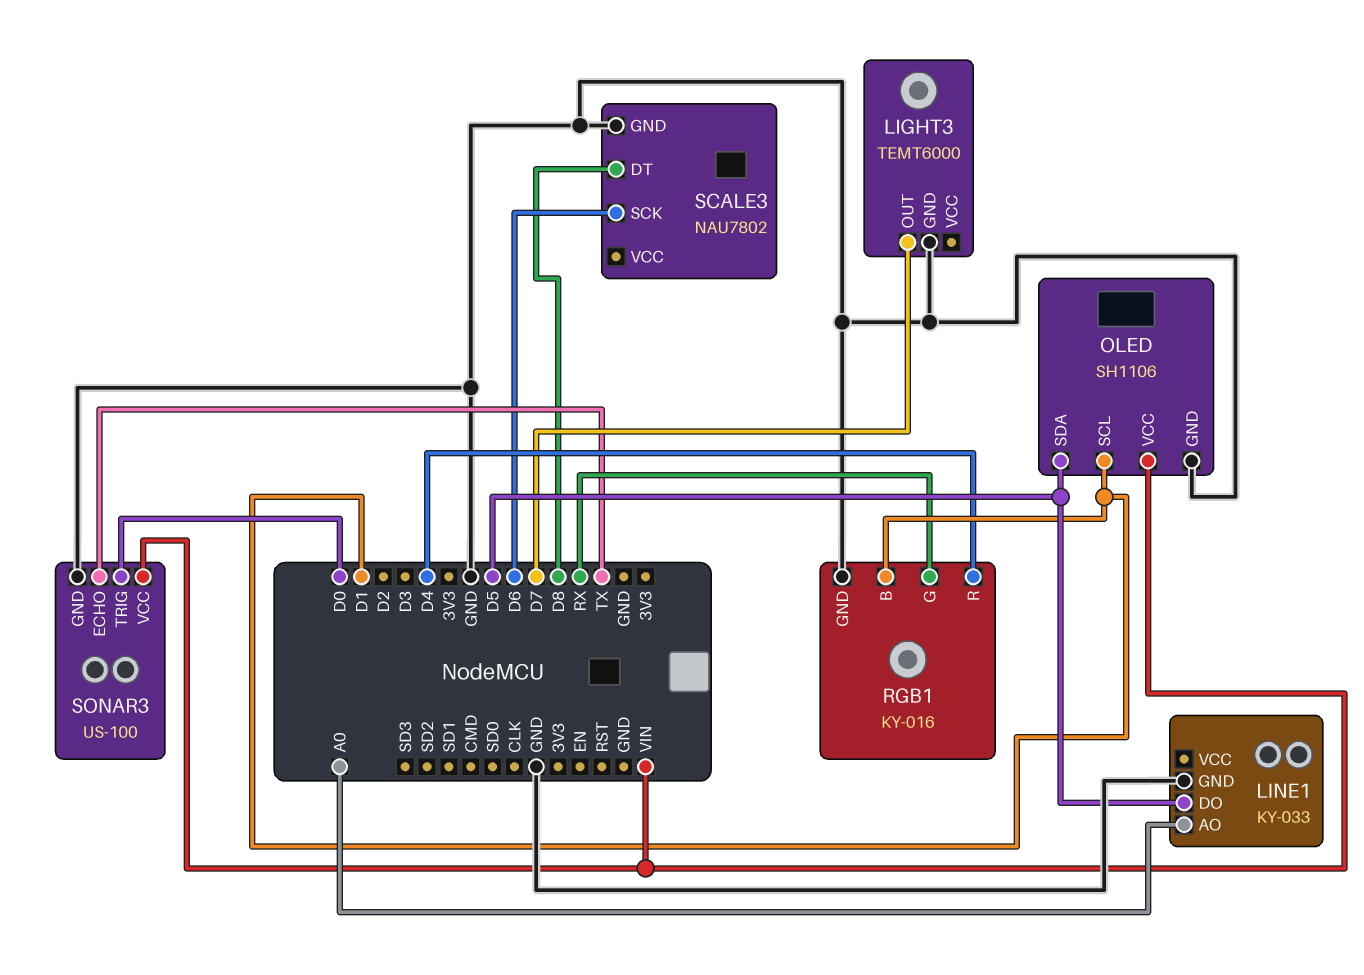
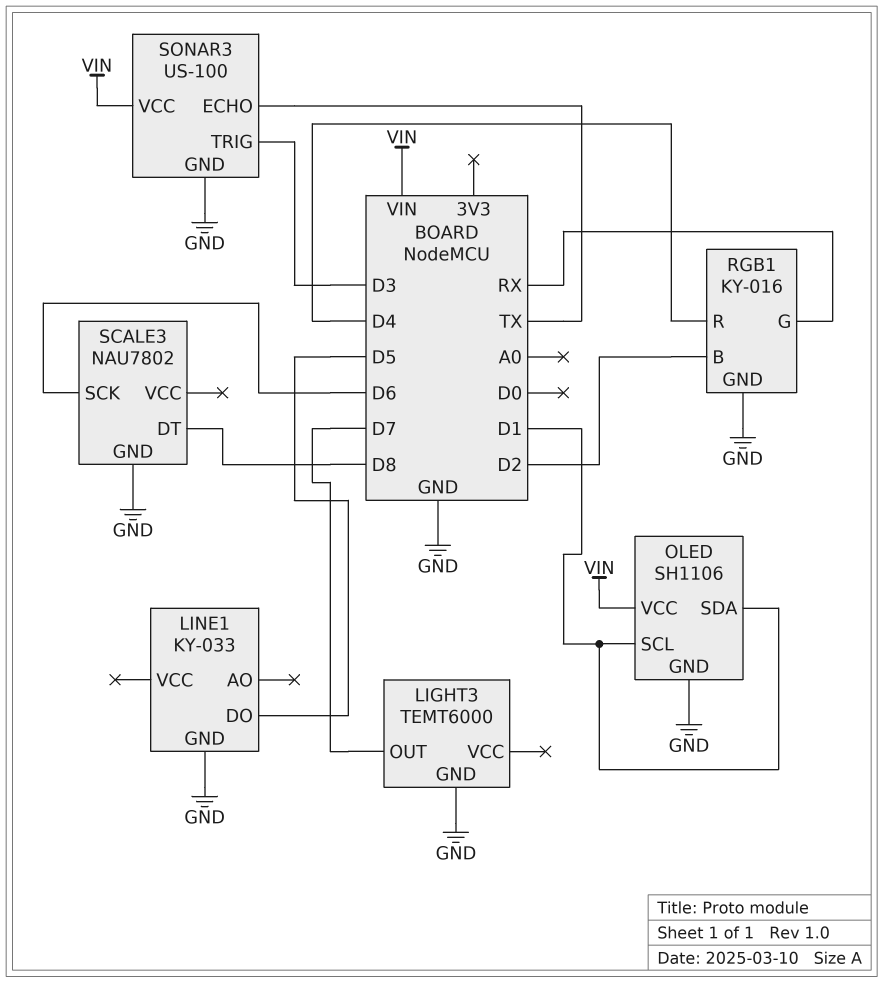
LINE1 pin AO: A0 -> none
OLED pin SDA: D5 -> D1
RGB1 pin B: D1 -> D2
SONAR3 pin TRIG: D0 -> D3

